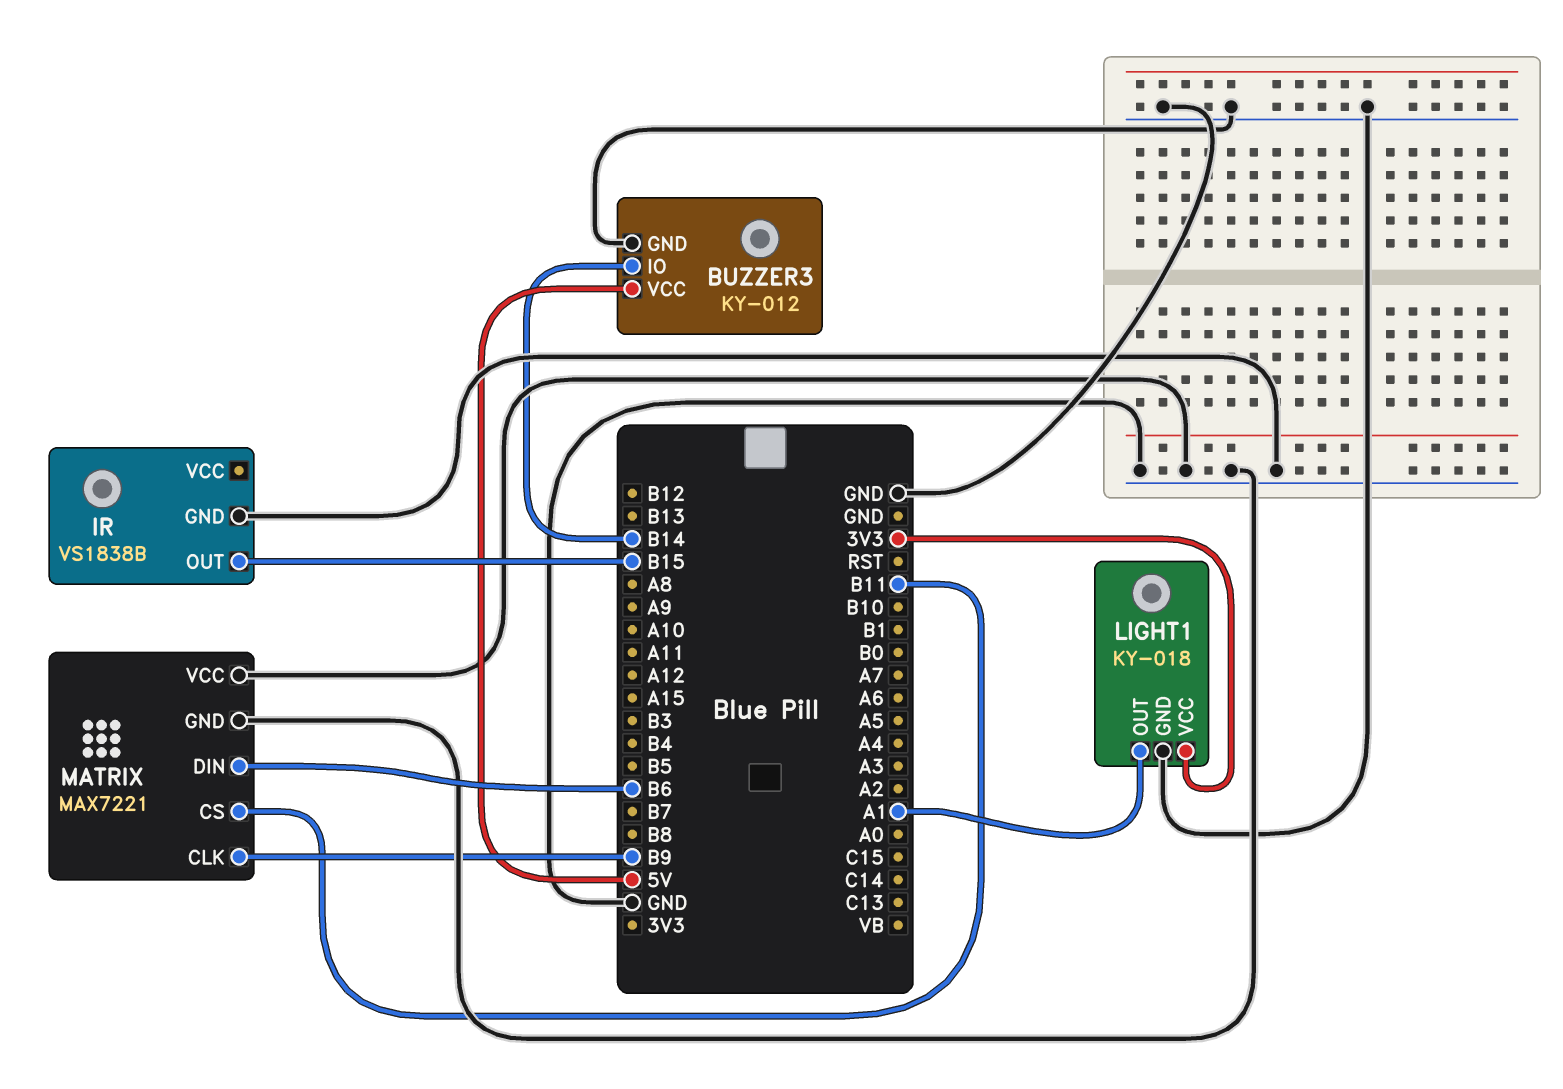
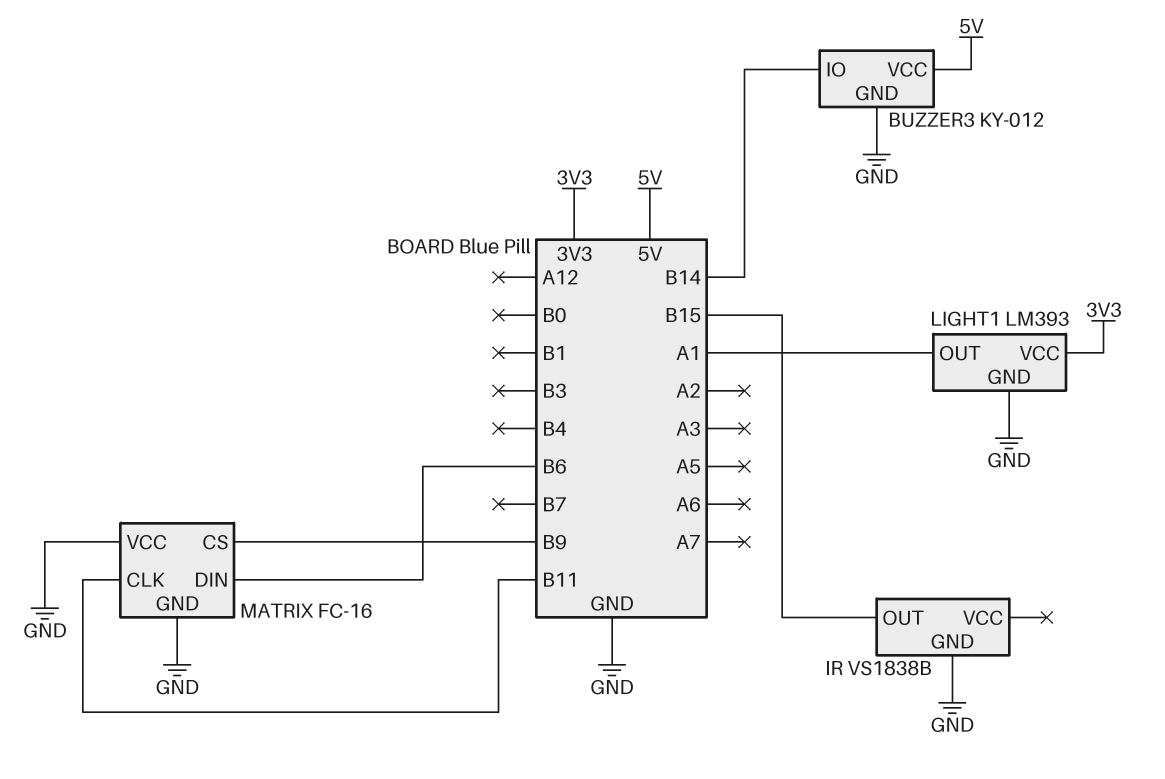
LIGHT1: KY-018 -> LM393
MATRIX: MAX7221 -> FC-16
MATRIX pin CLK: B9 -> B11
MATRIX pin CS: B11 -> B9

